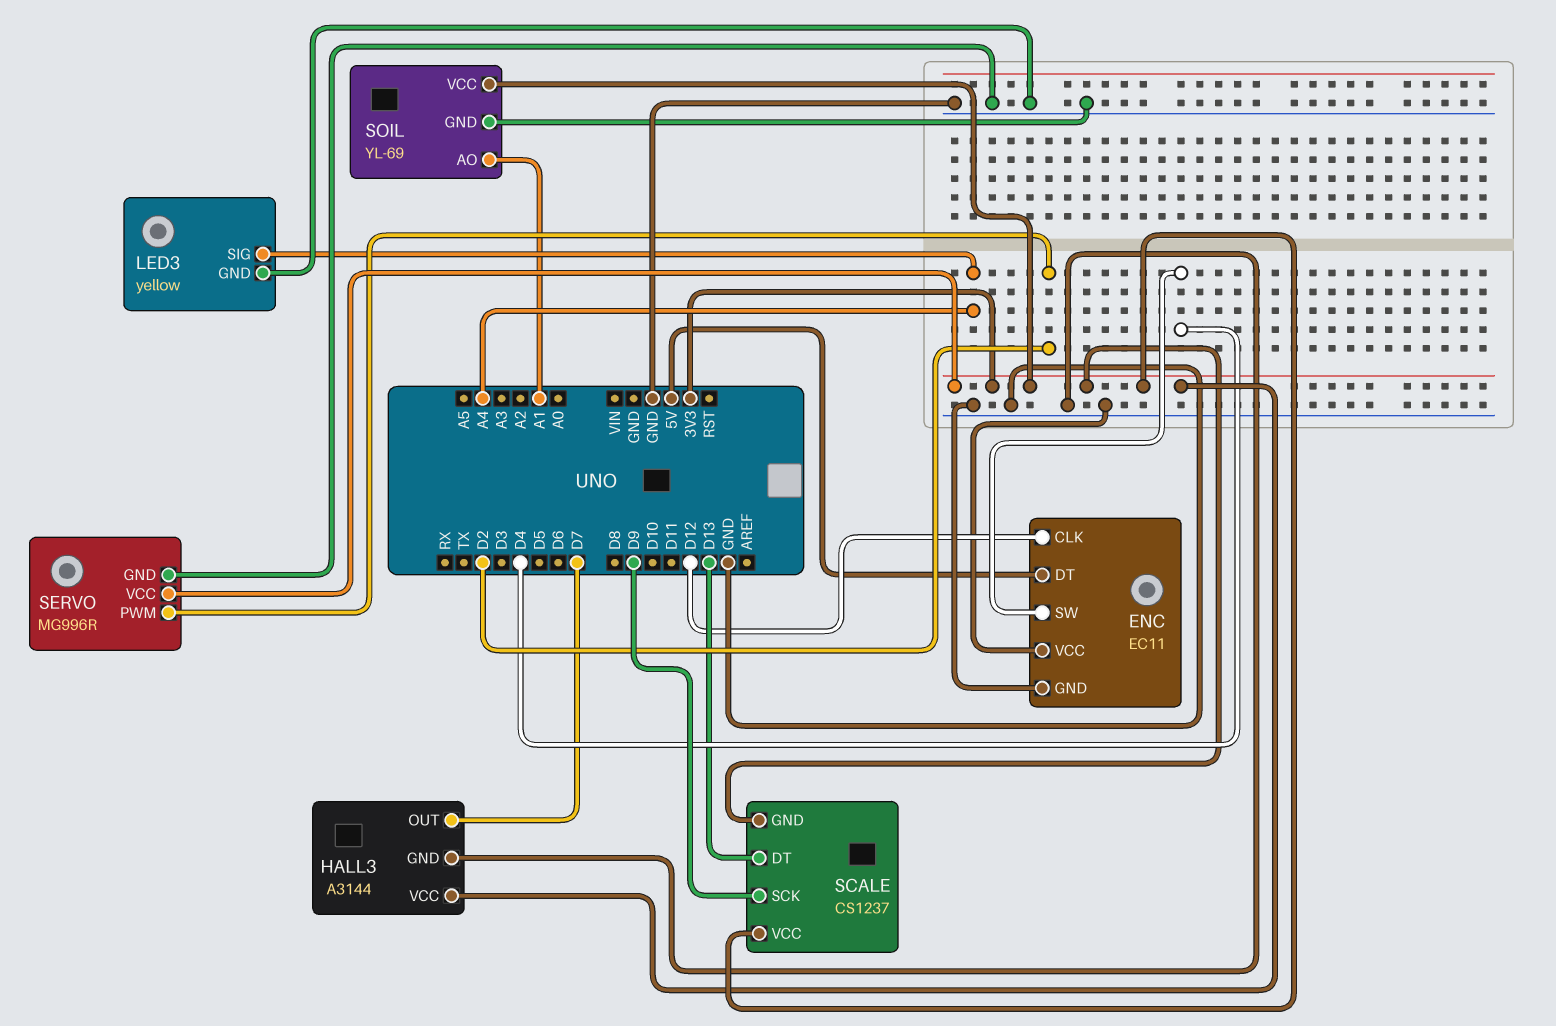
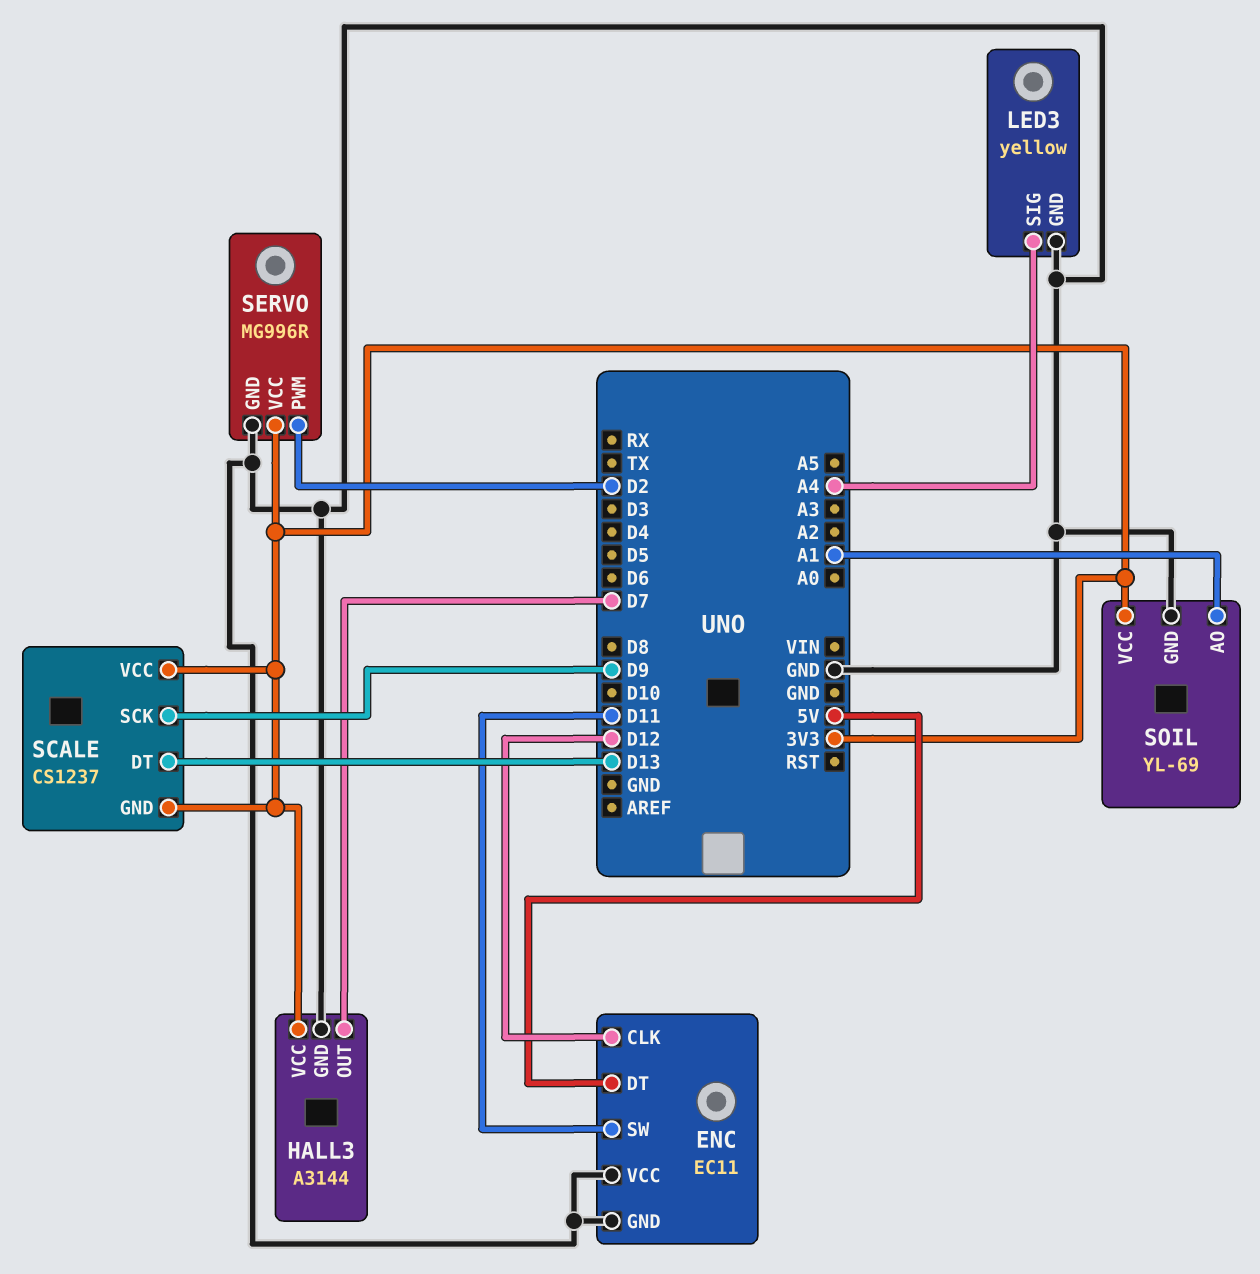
ENC pin SW: D4 -> D11

